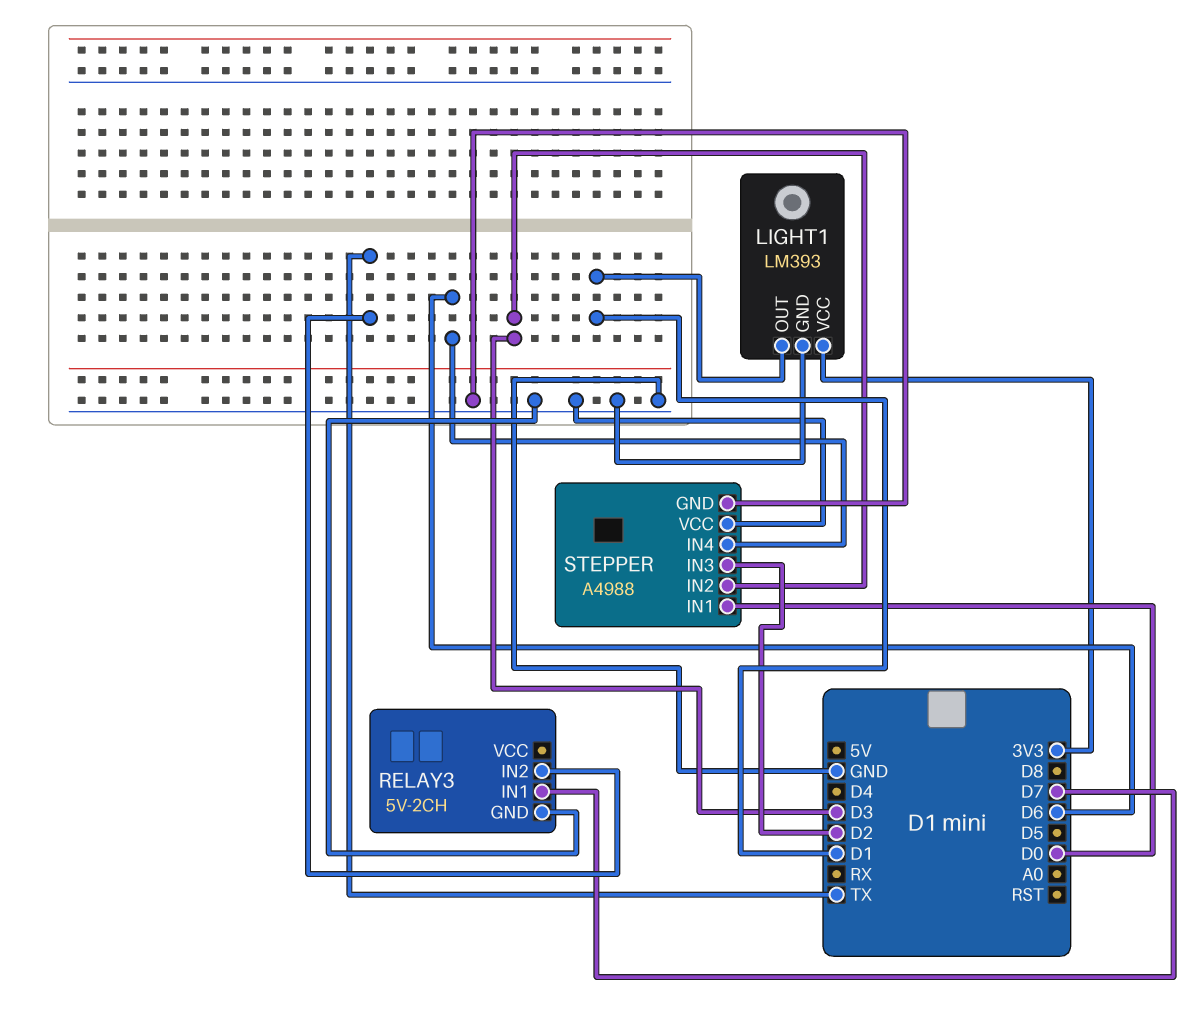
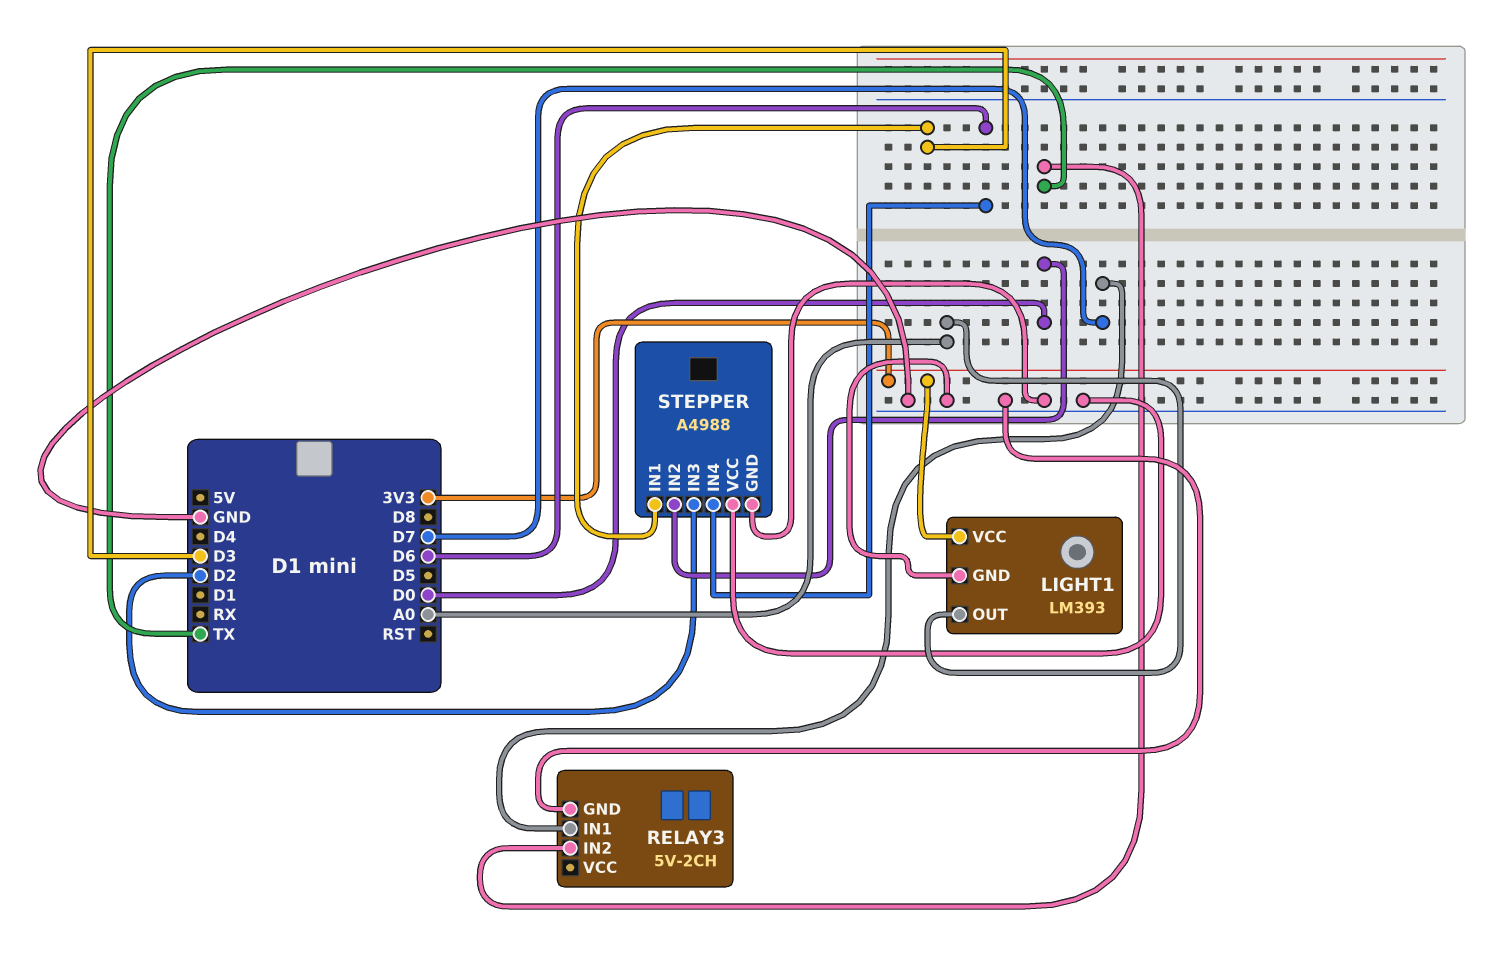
LIGHT1 pin OUT: D1 -> A0
STEPPER pin IN1: D0 -> D3
STEPPER pin IN2: D3 -> D0

